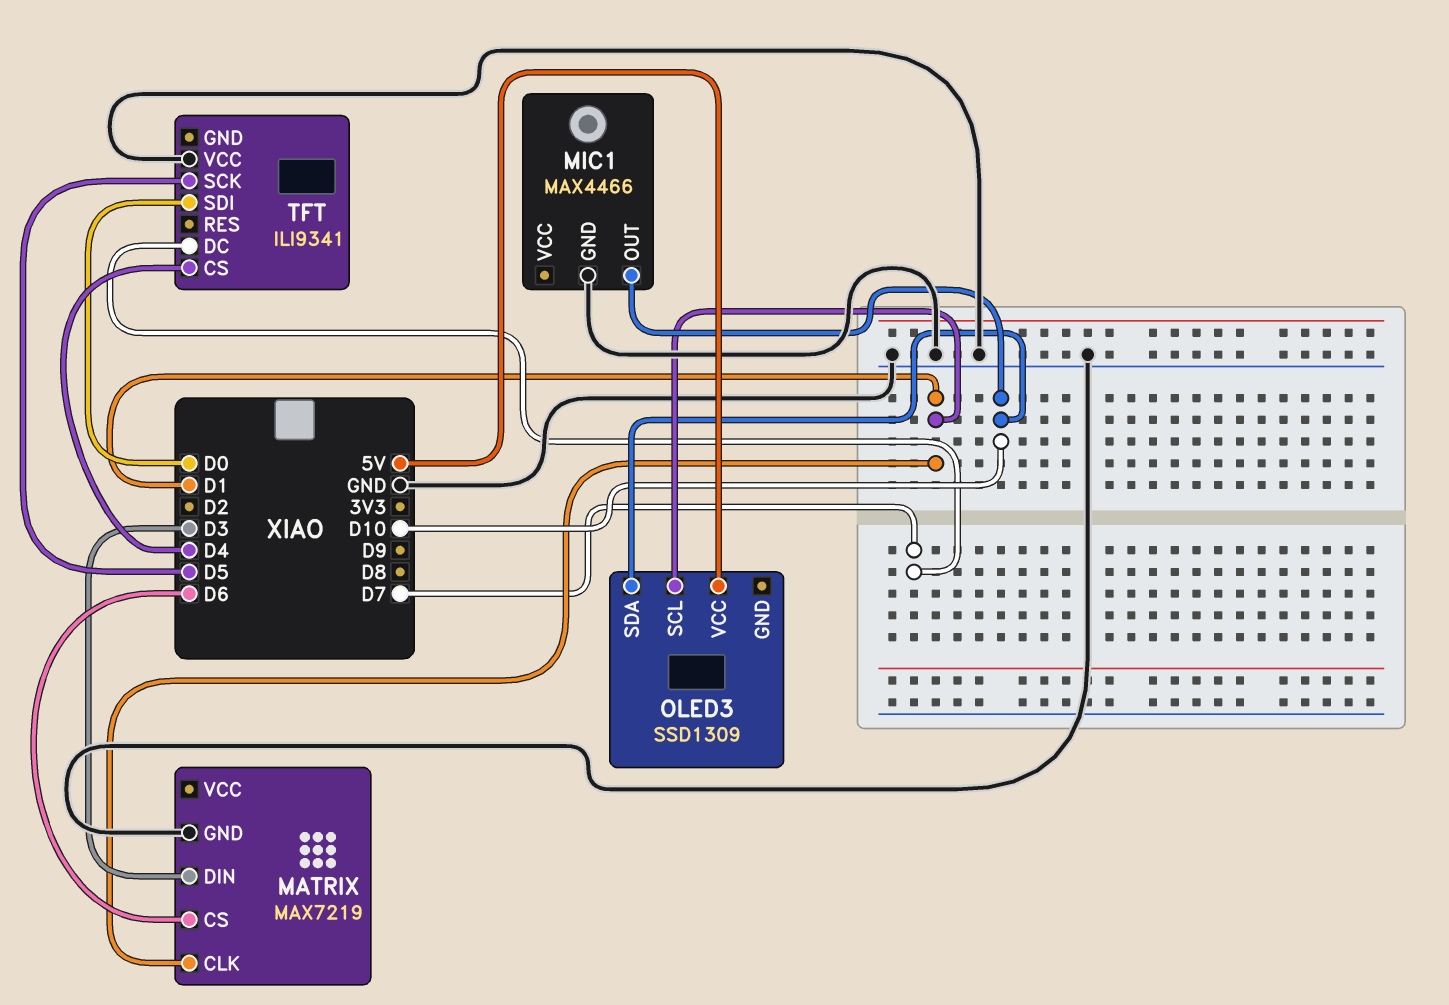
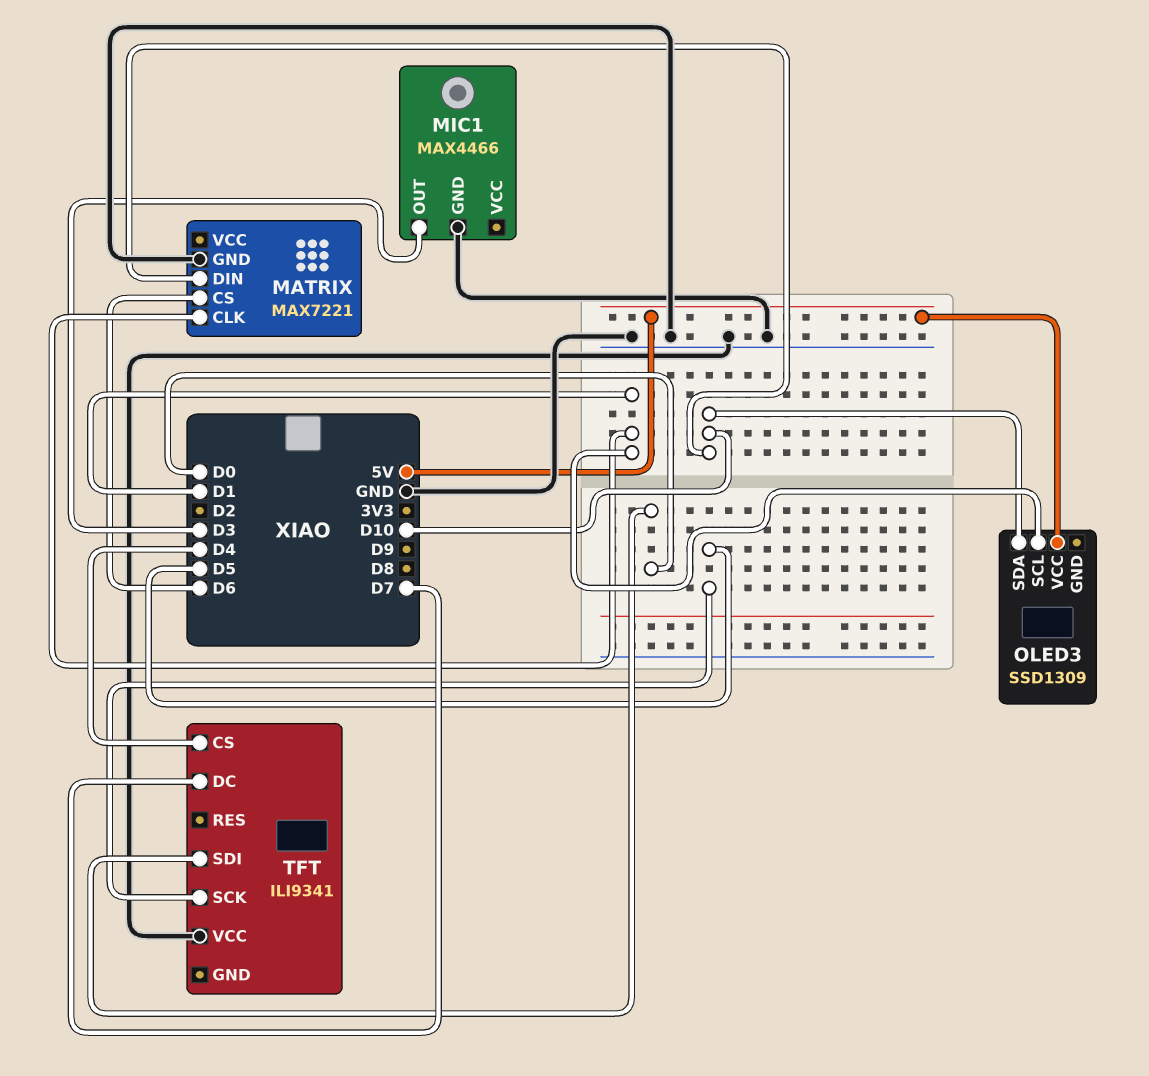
MATRIX: MAX7219 -> MAX7221
MATRIX pin DIN: D3 -> D10
MIC1 pin OUT: D10 -> D3

